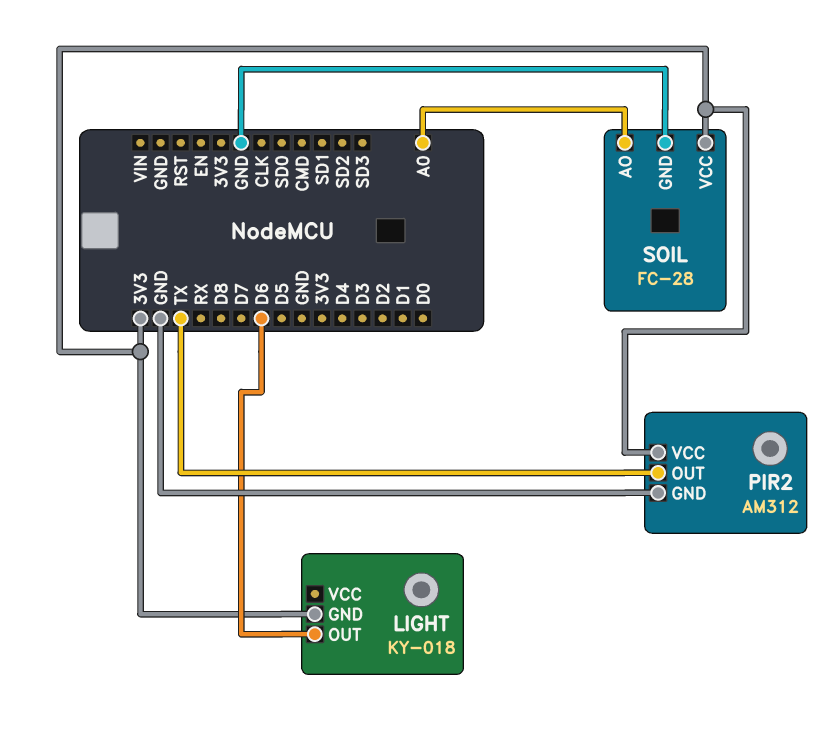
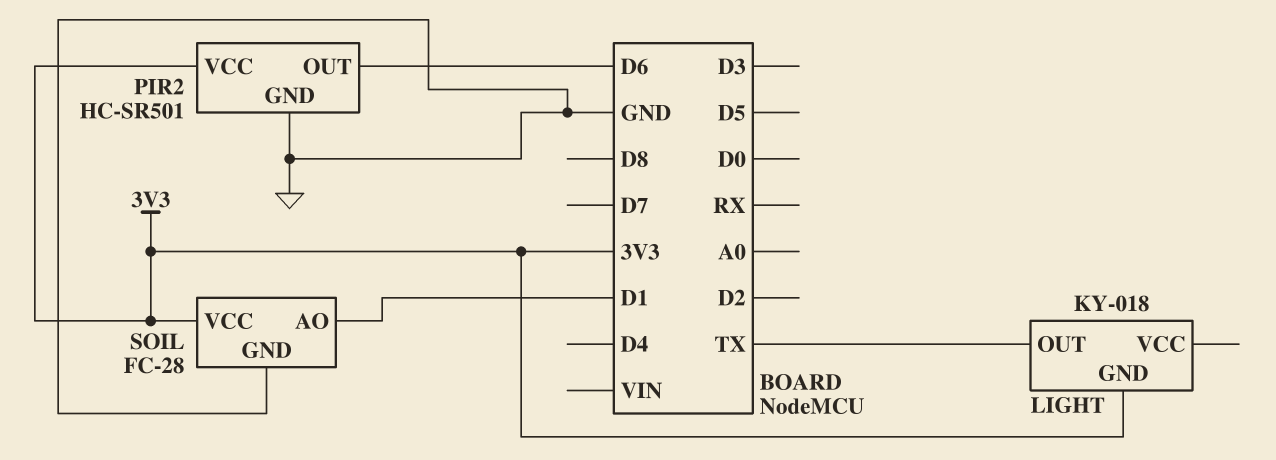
LIGHT pin OUT: D6 -> TX
PIR2: AM312 -> HC-SR501
PIR2 pin OUT: TX -> D6
SOIL pin AO: A0 -> D1

